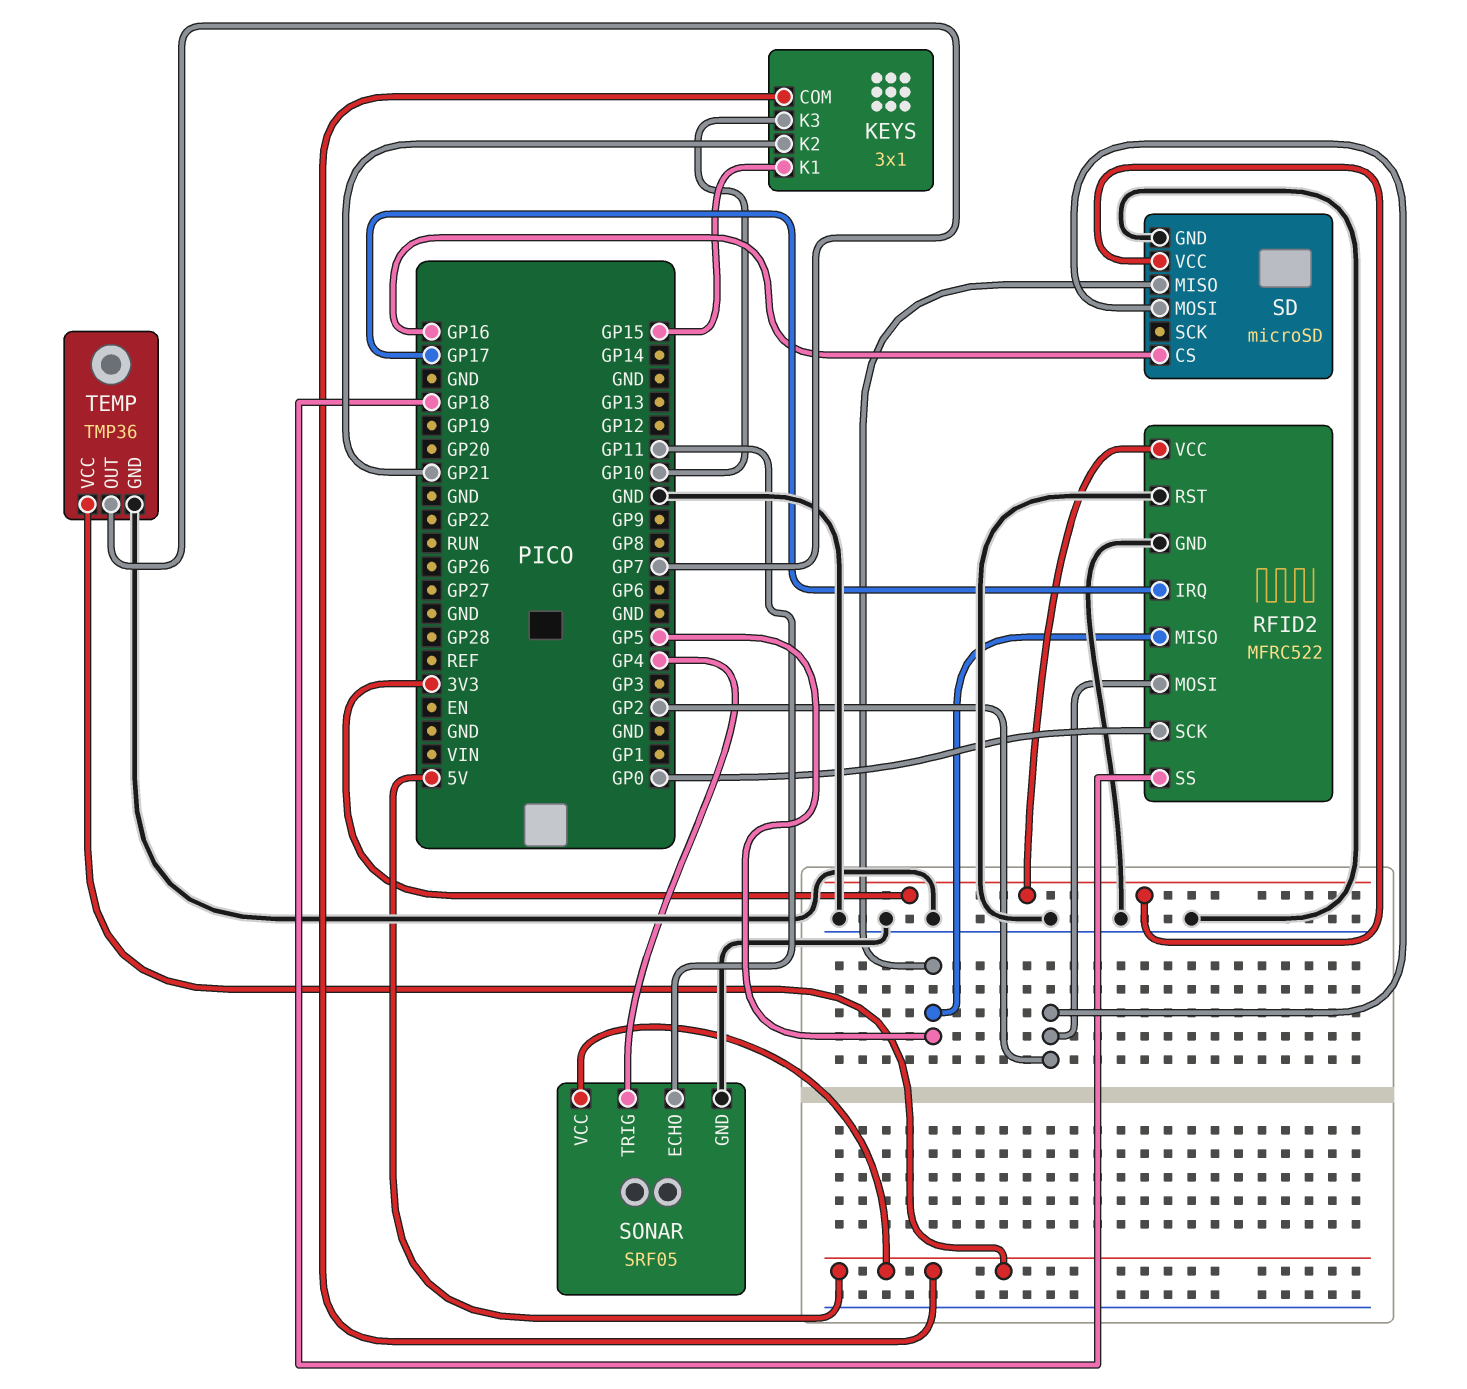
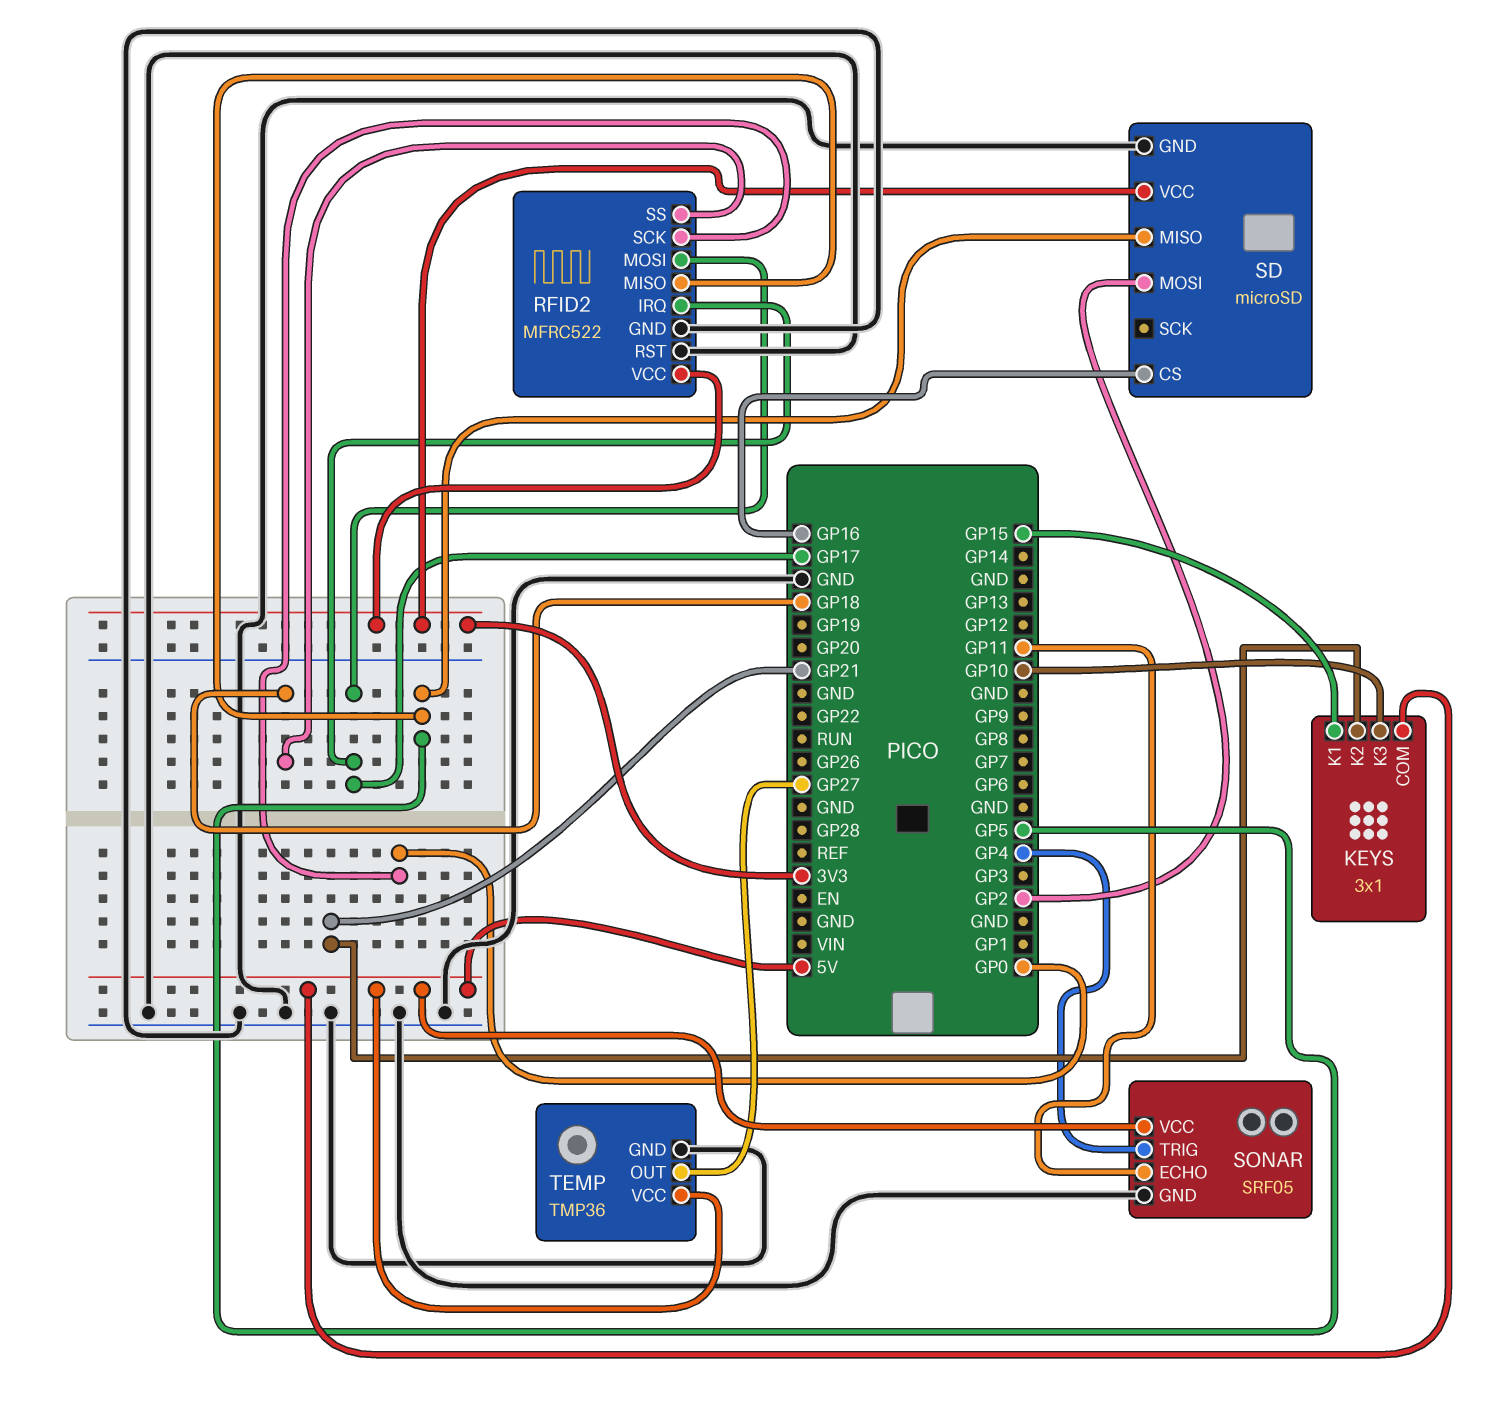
RFID2 pin MOSI: GP2 -> GP17
TEMP pin OUT: GP7 -> GP27

